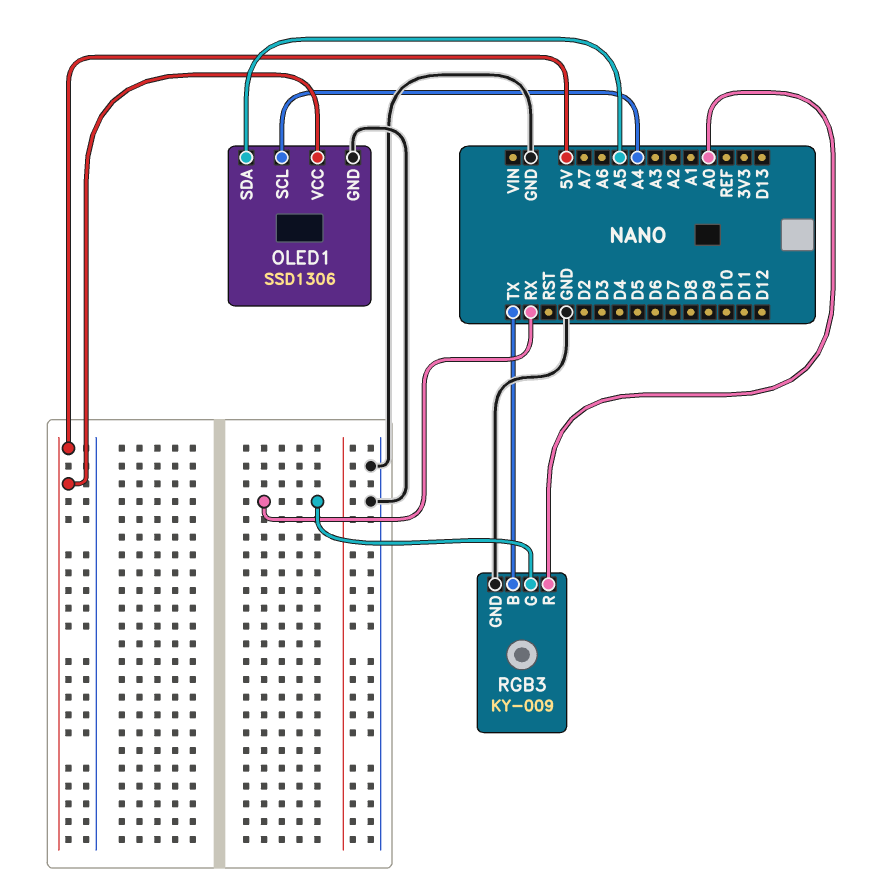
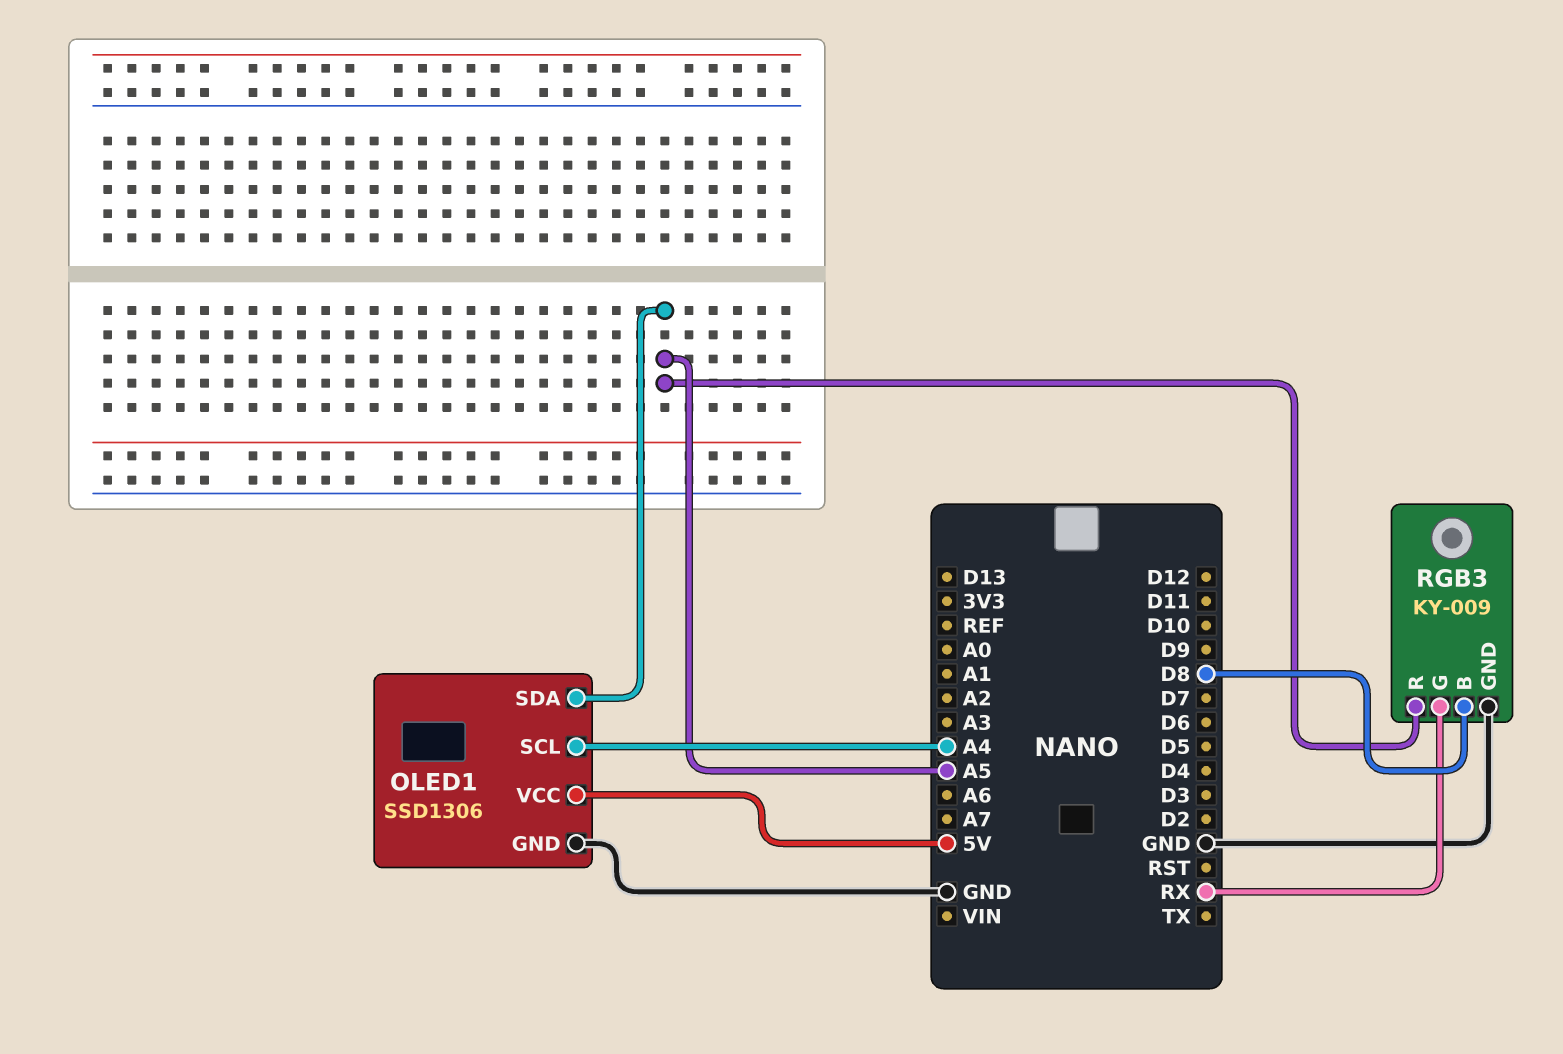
RGB3 pin B: TX -> D8
RGB3 pin R: A0 -> A5

